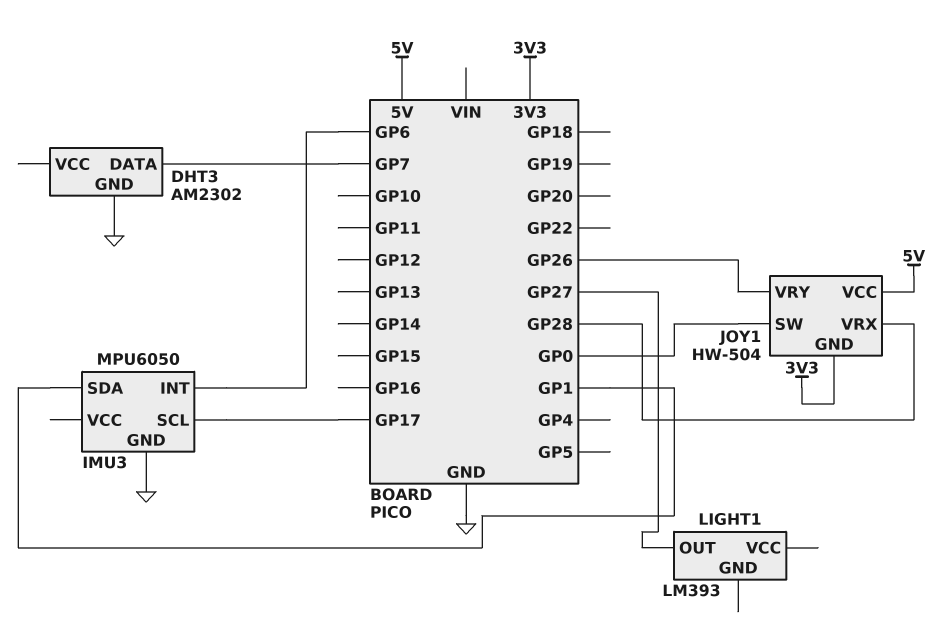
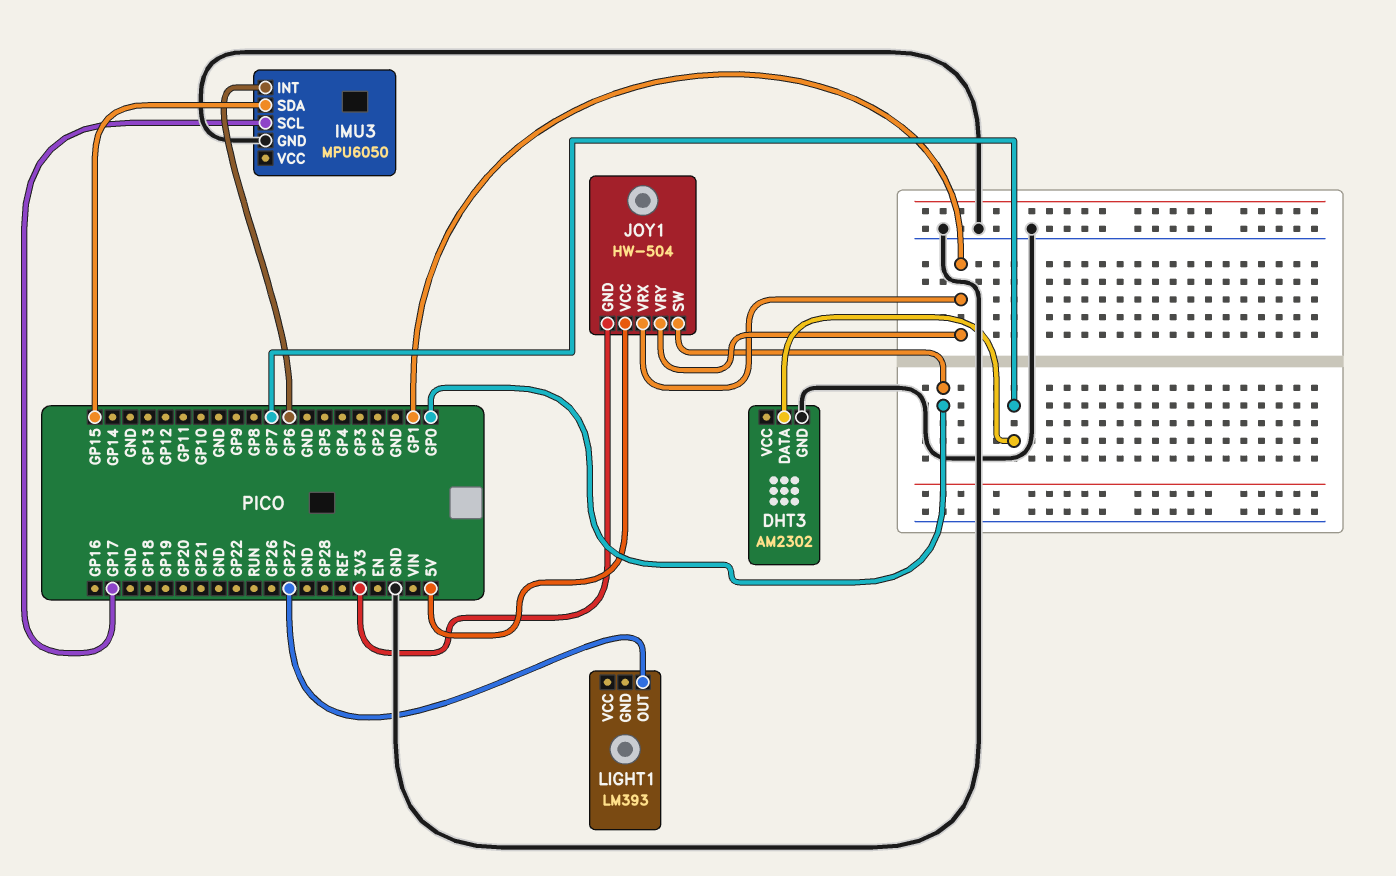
IMU3 pin SDA: GP1 -> GP15
JOY1 pin VRX: GP28 -> GP1
JOY1 pin VRY: GP26 -> GP1

